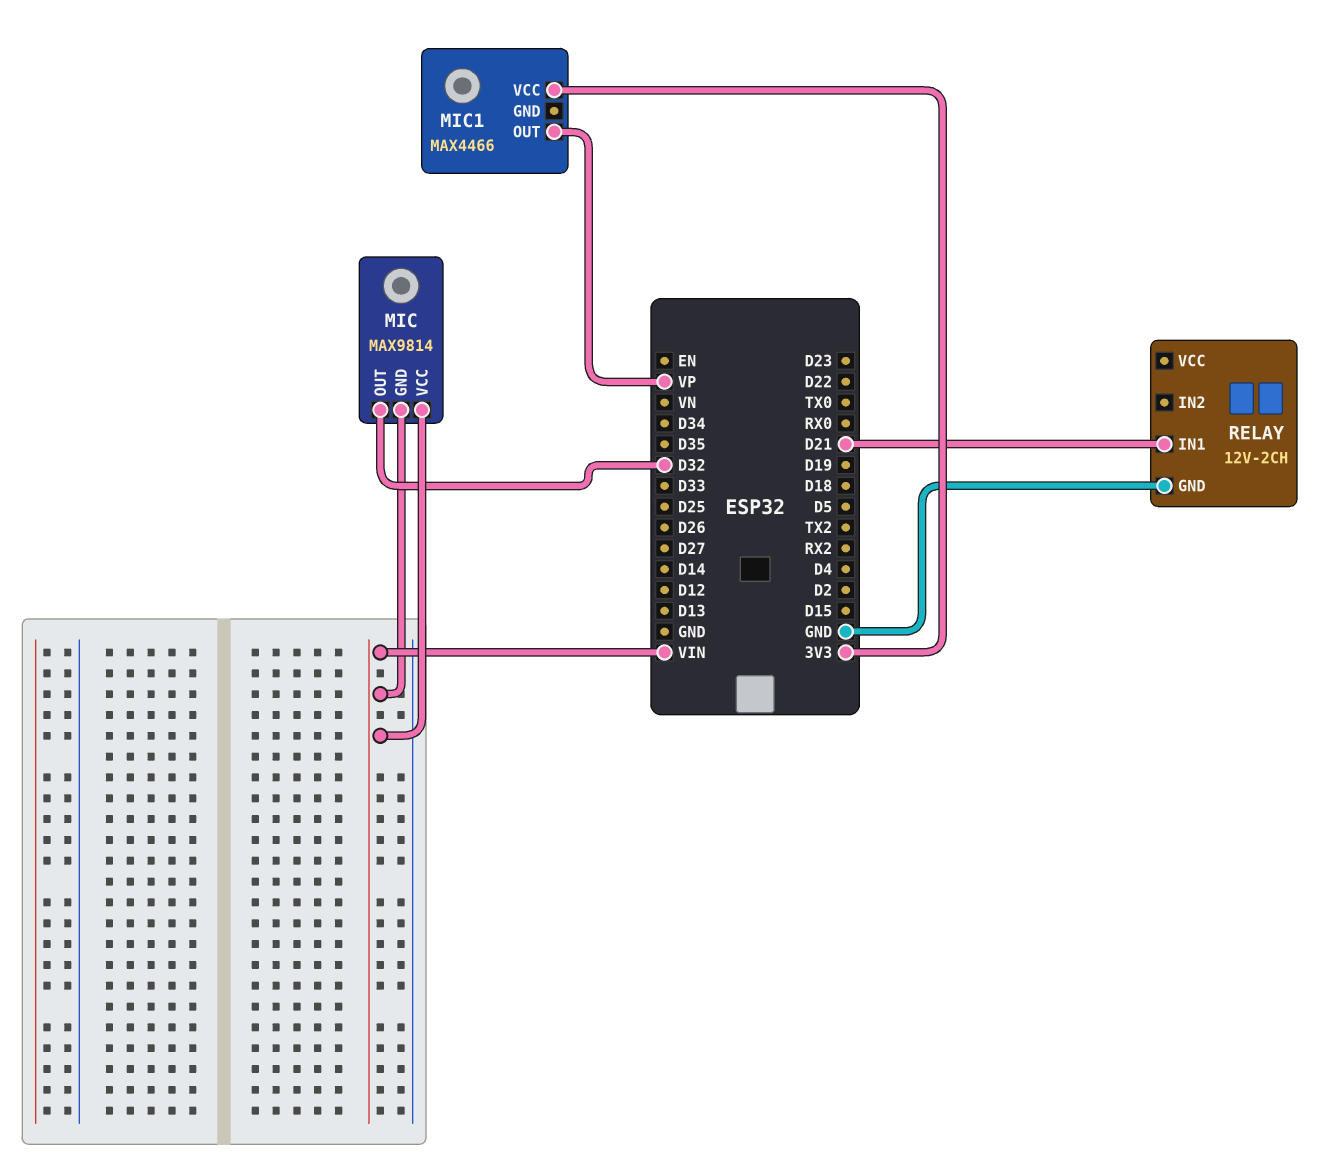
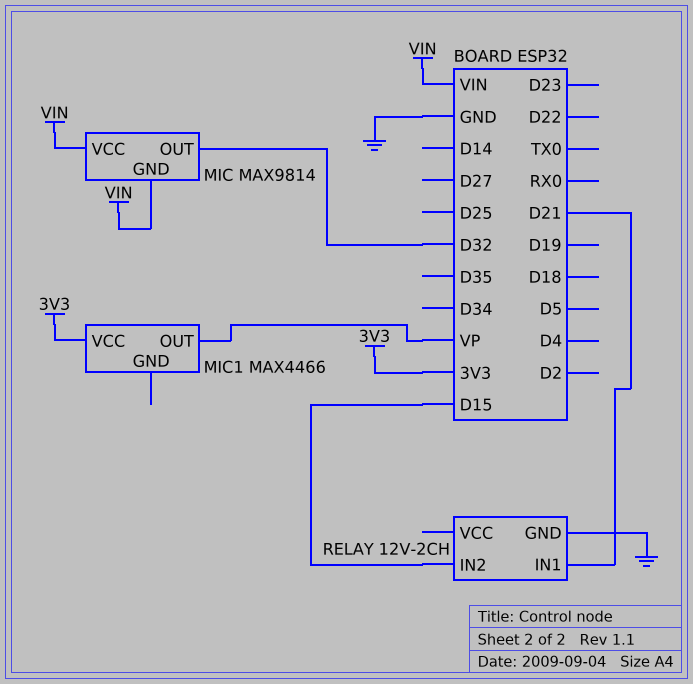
RELAY pin IN2: none -> D15

